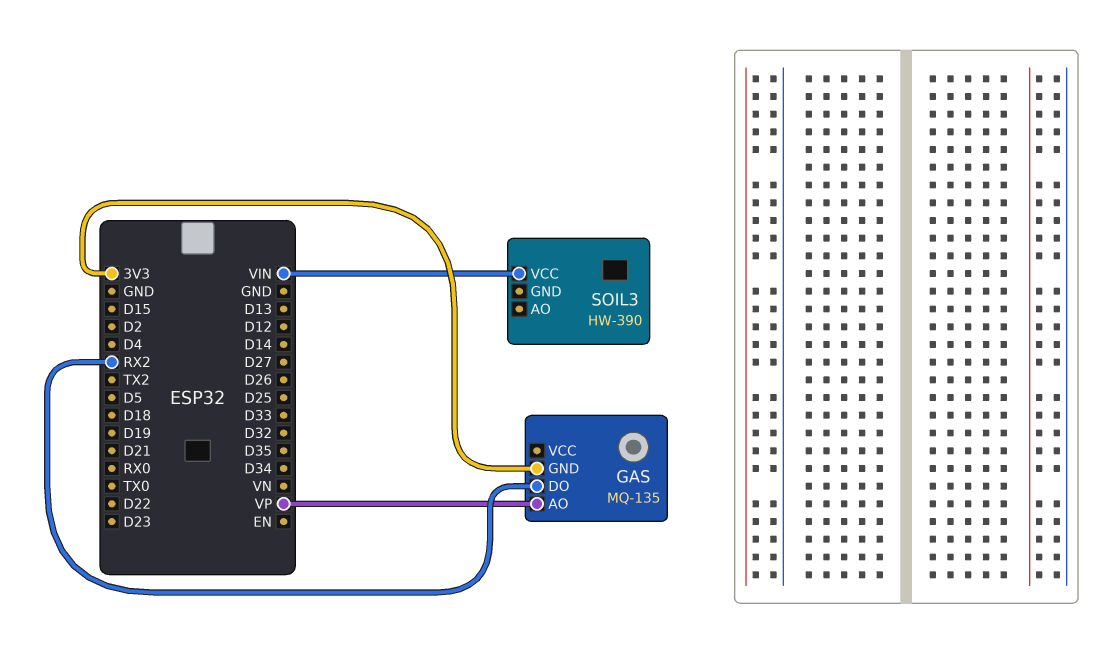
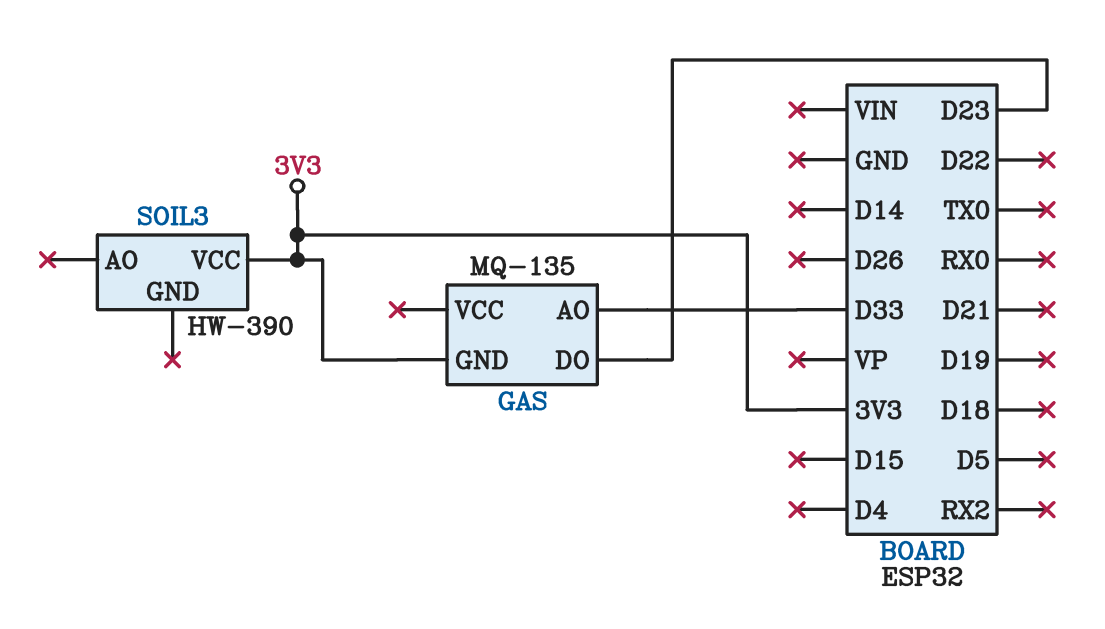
GAS pin AO: VP -> D33
GAS pin DO: RX2 -> D23
SOIL3 pin VCC: VIN -> 3V3

